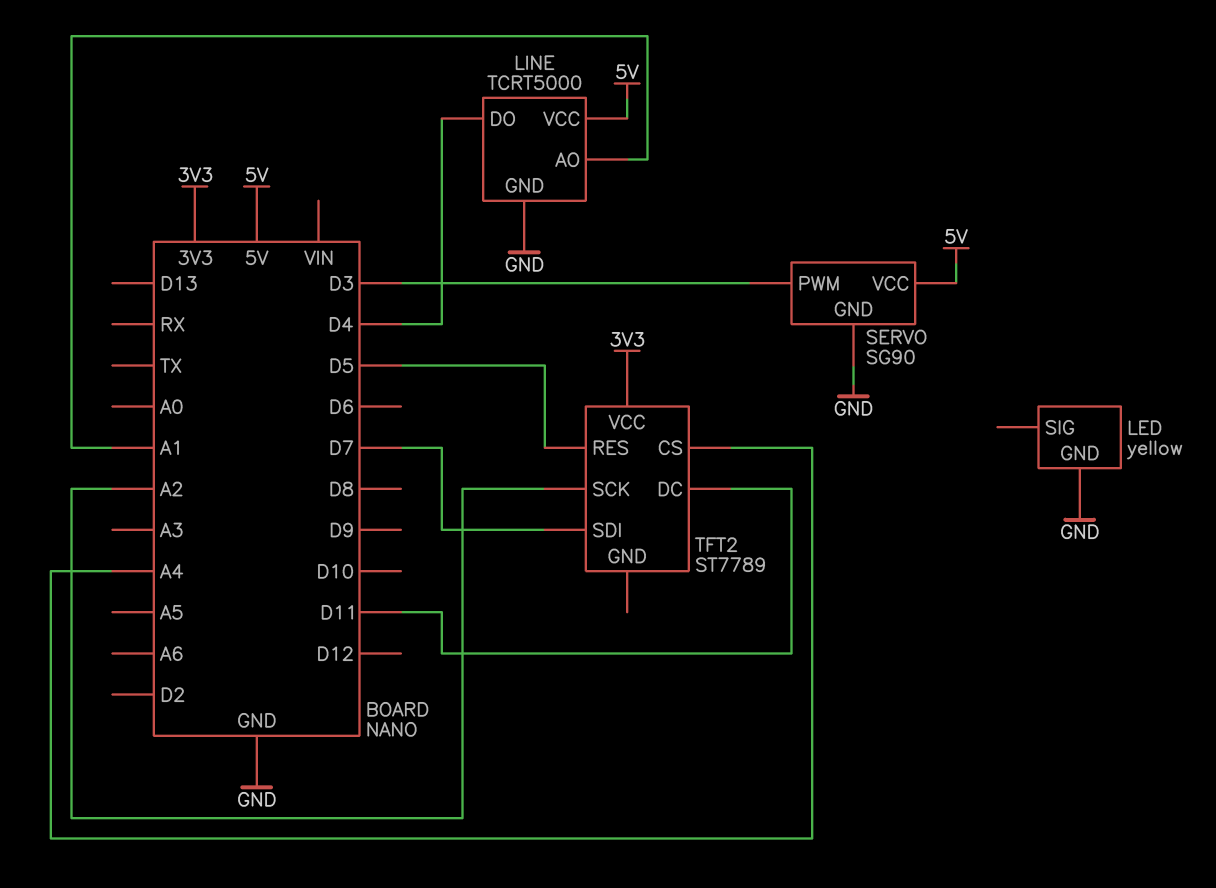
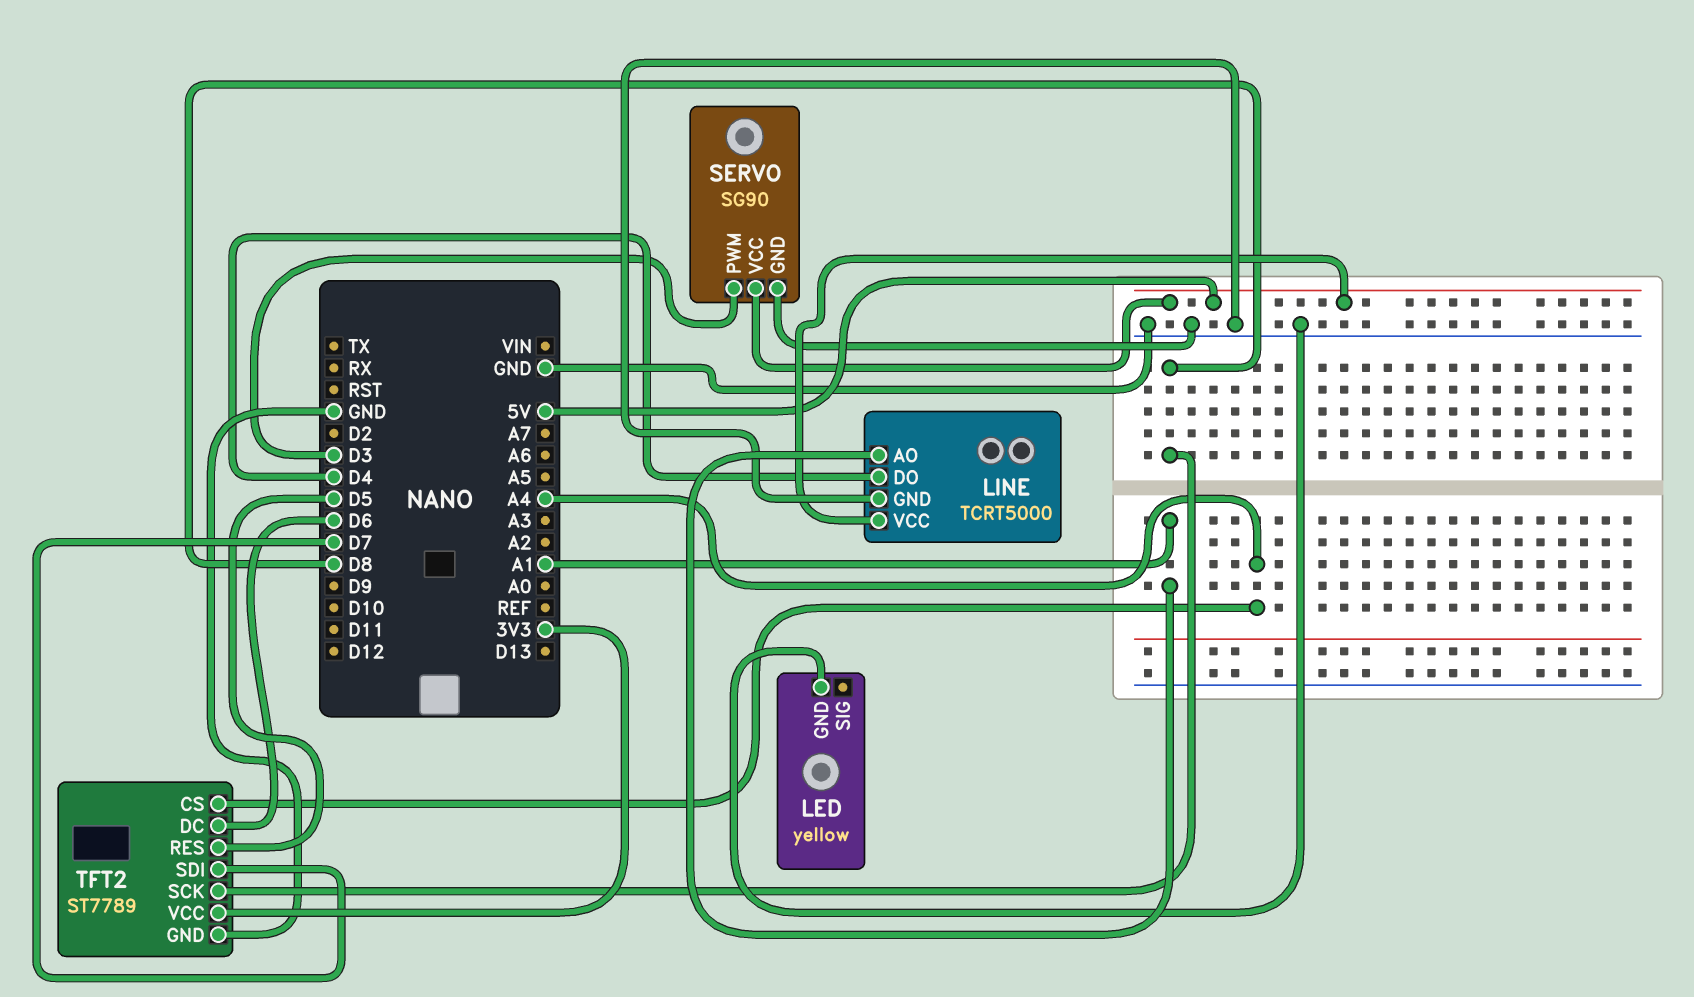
TFT2 pin DC: D11 -> D6
TFT2 pin GND: none -> GND
TFT2 pin SCK: A2 -> D8

